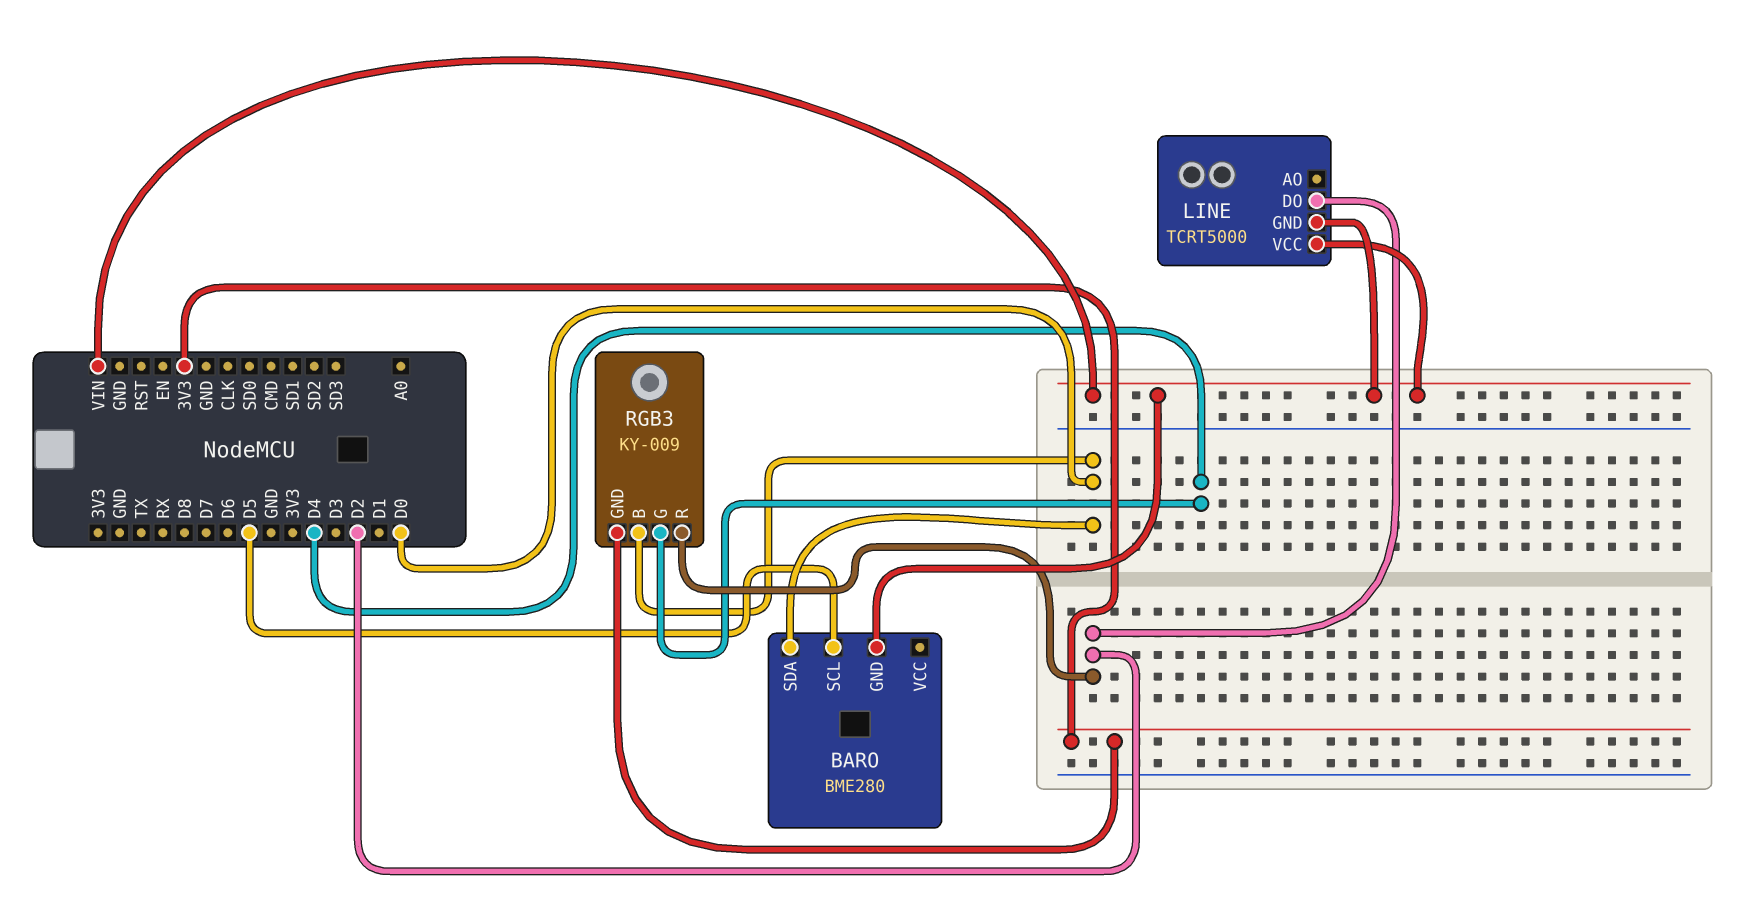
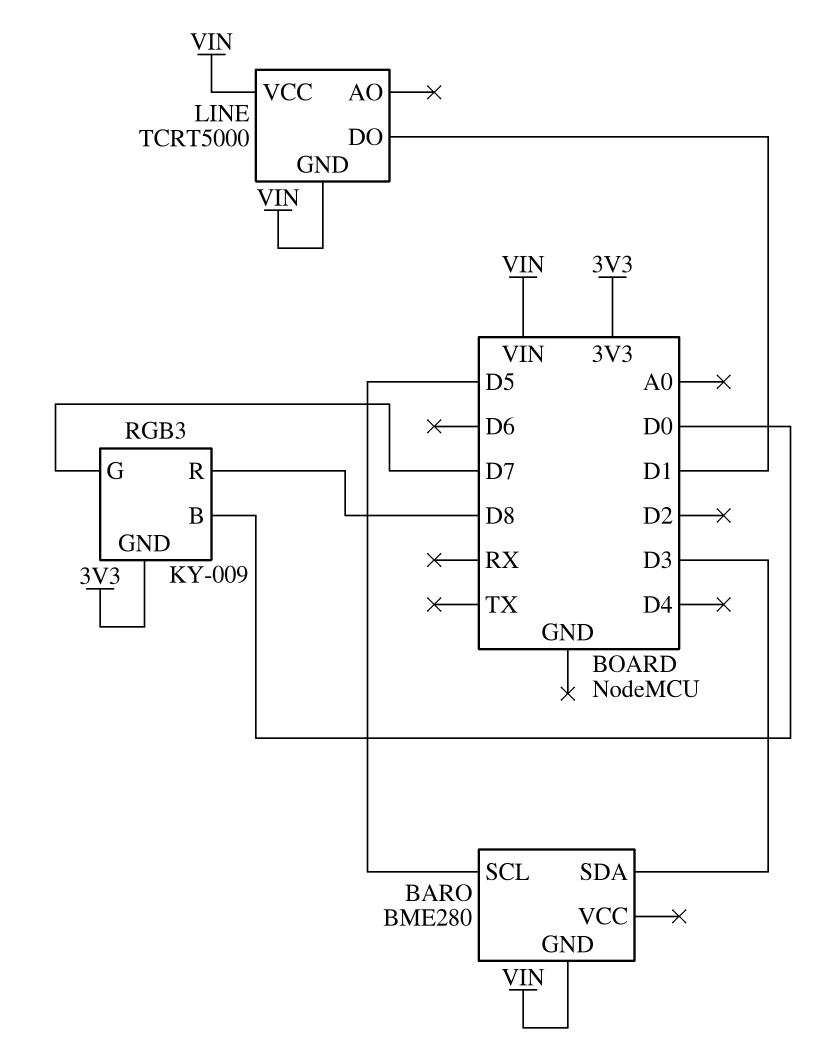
BARO pin SDA: D0 -> D3
LINE pin DO: D2 -> D1
RGB3 pin G: D4 -> D7
RGB3 pin R: D2 -> D8

